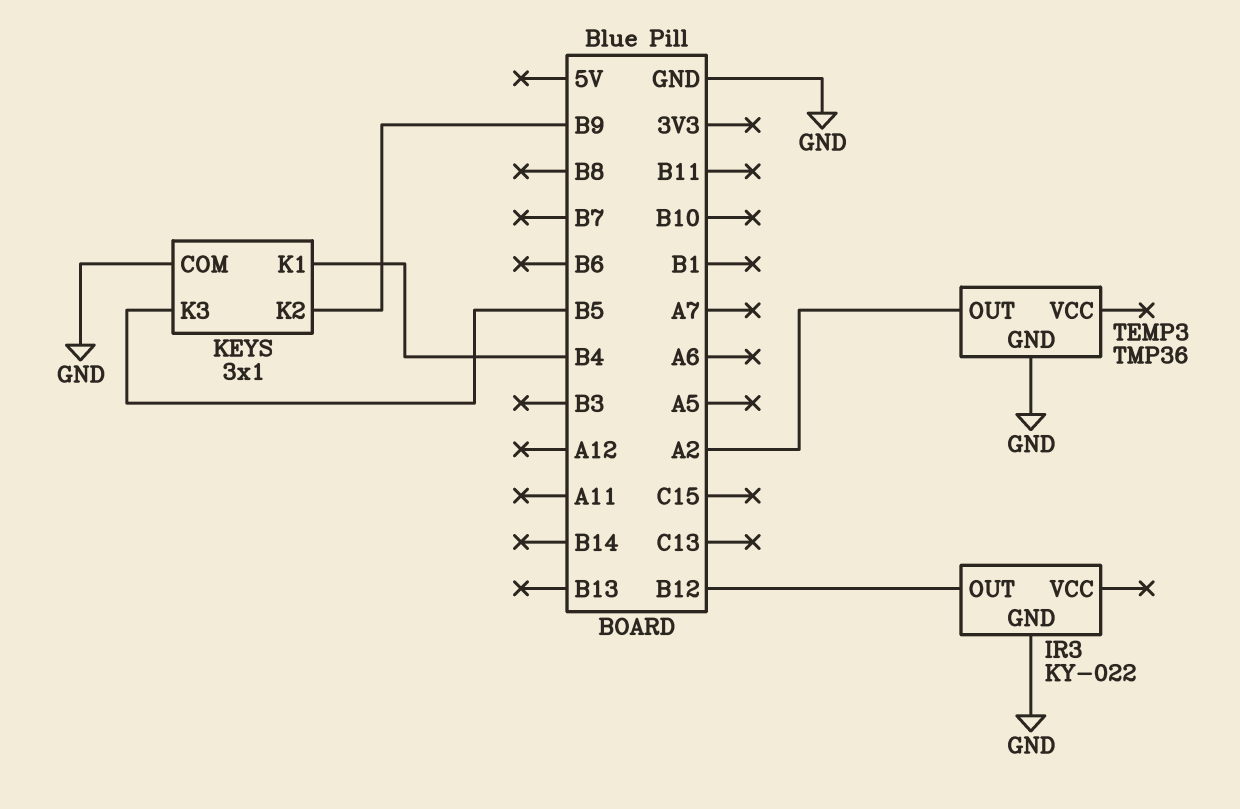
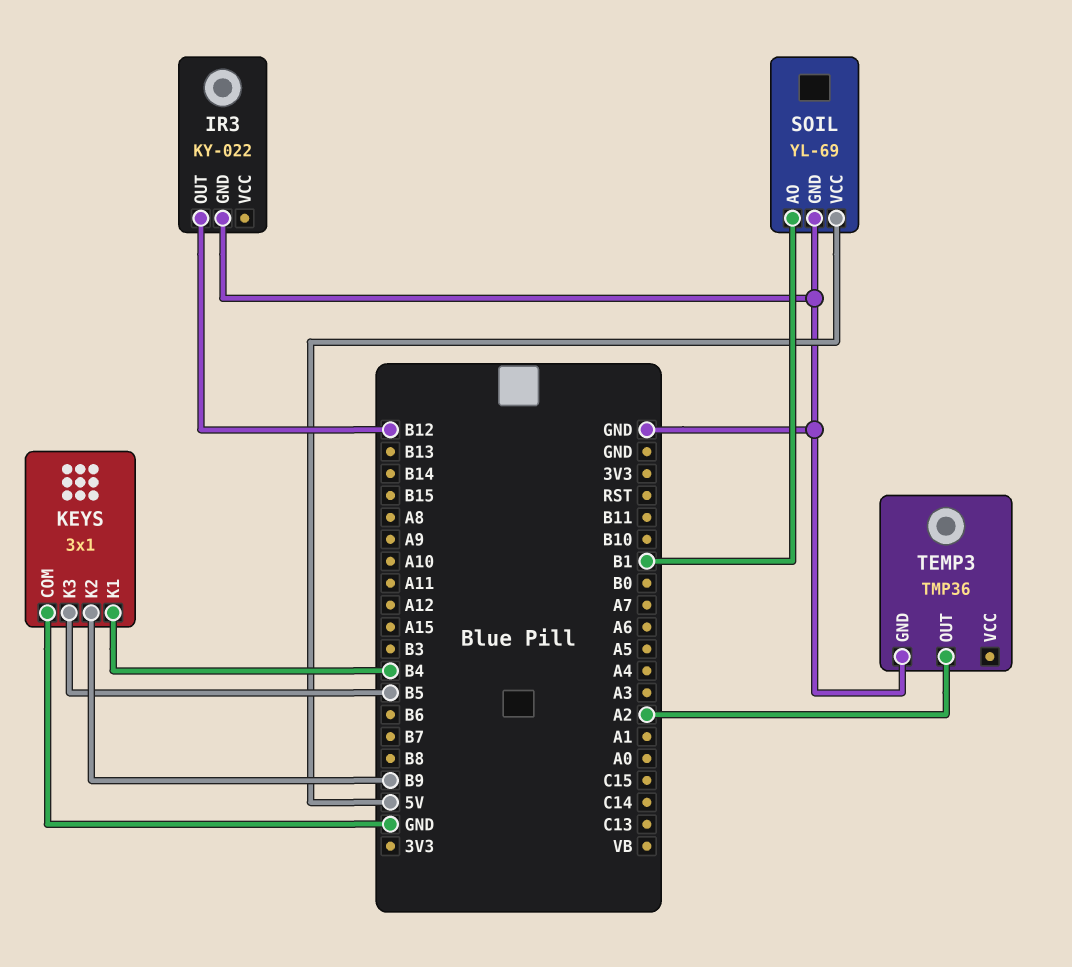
SOIL: none -> YL-69
SOIL pin AO: none -> B1
SOIL pin GND: none -> GND
SOIL pin VCC: none -> 5V

